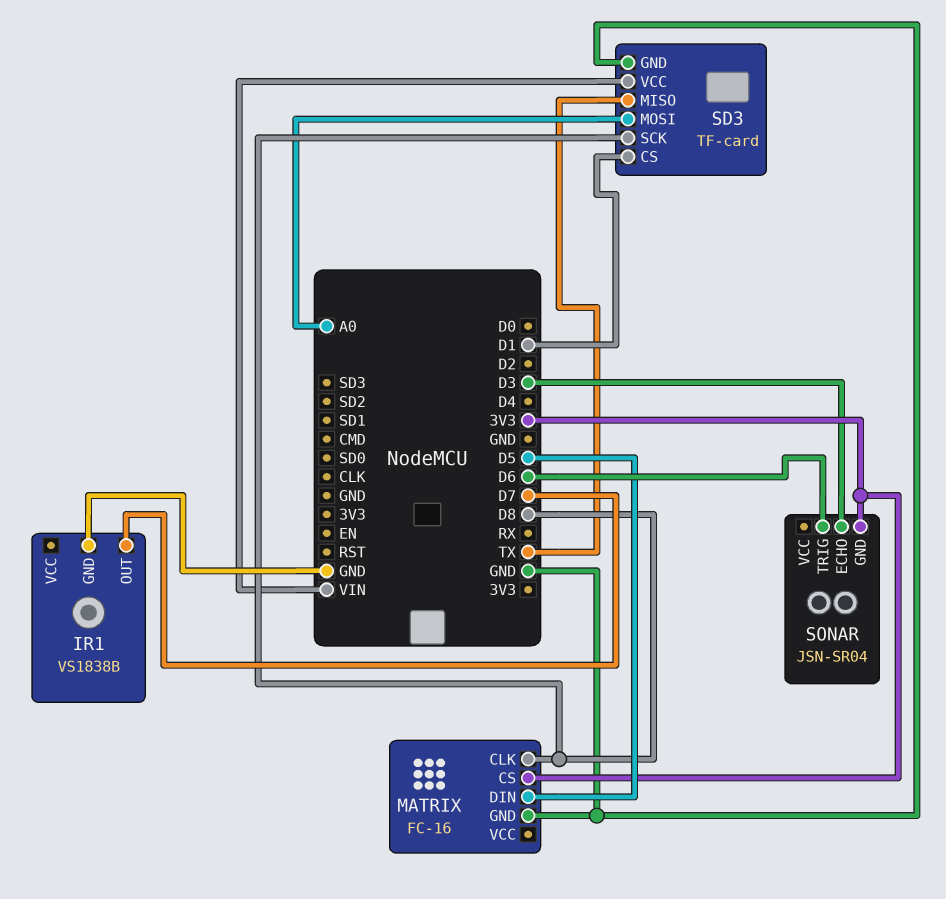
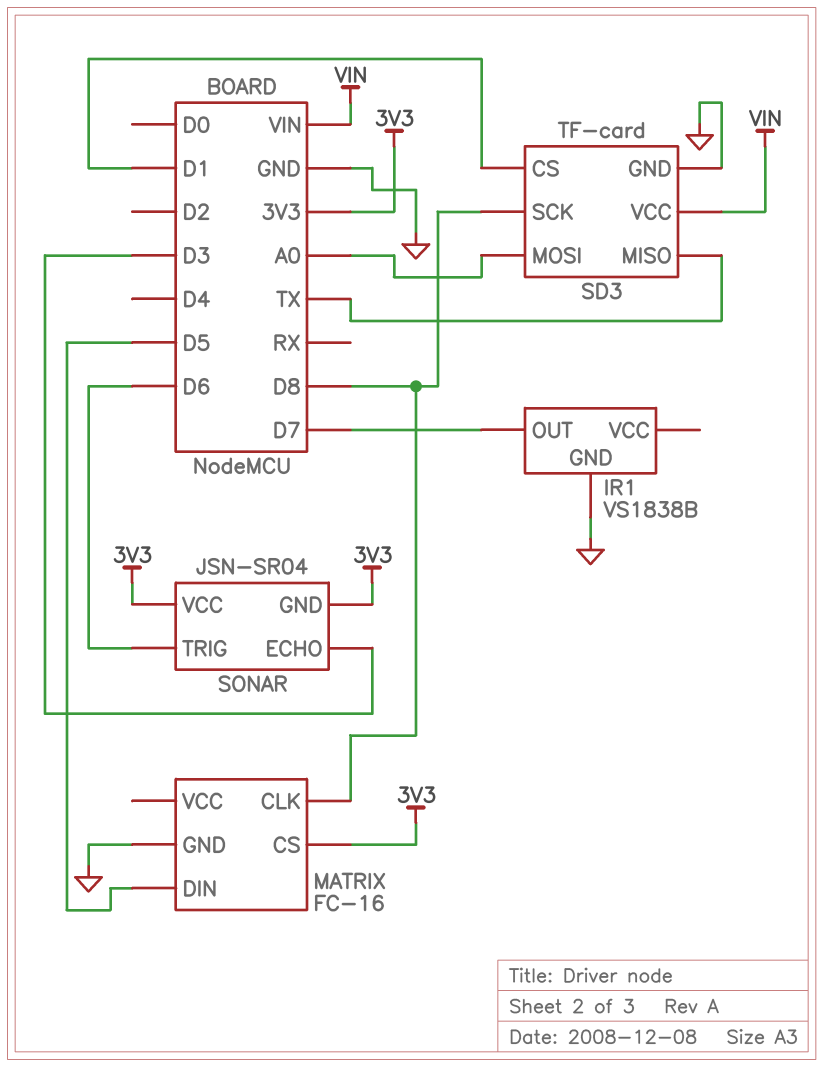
SONAR pin VCC: none -> 3V3

